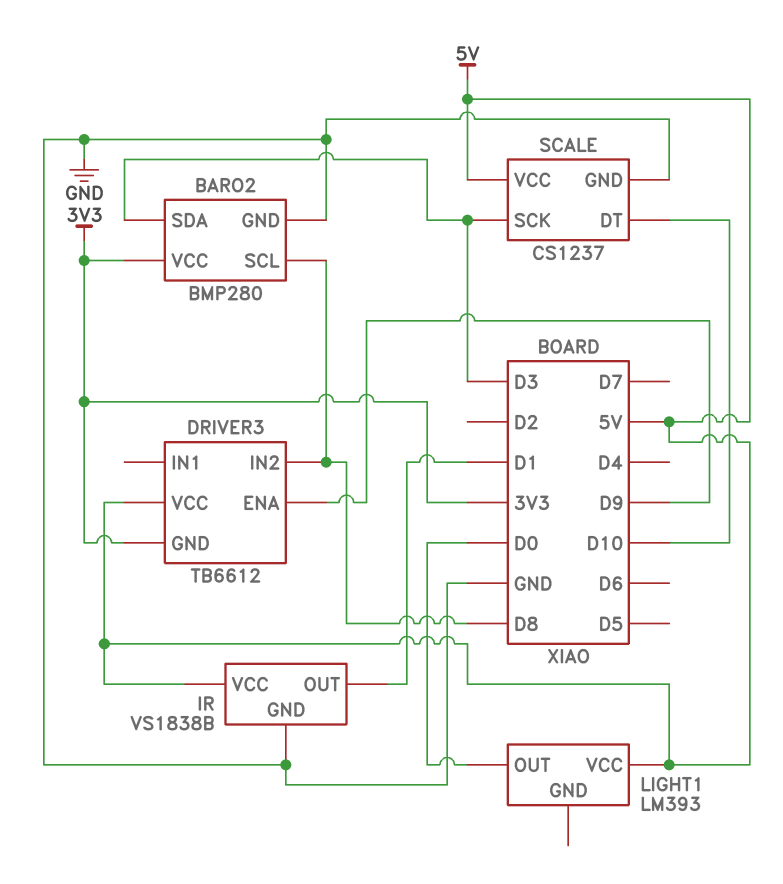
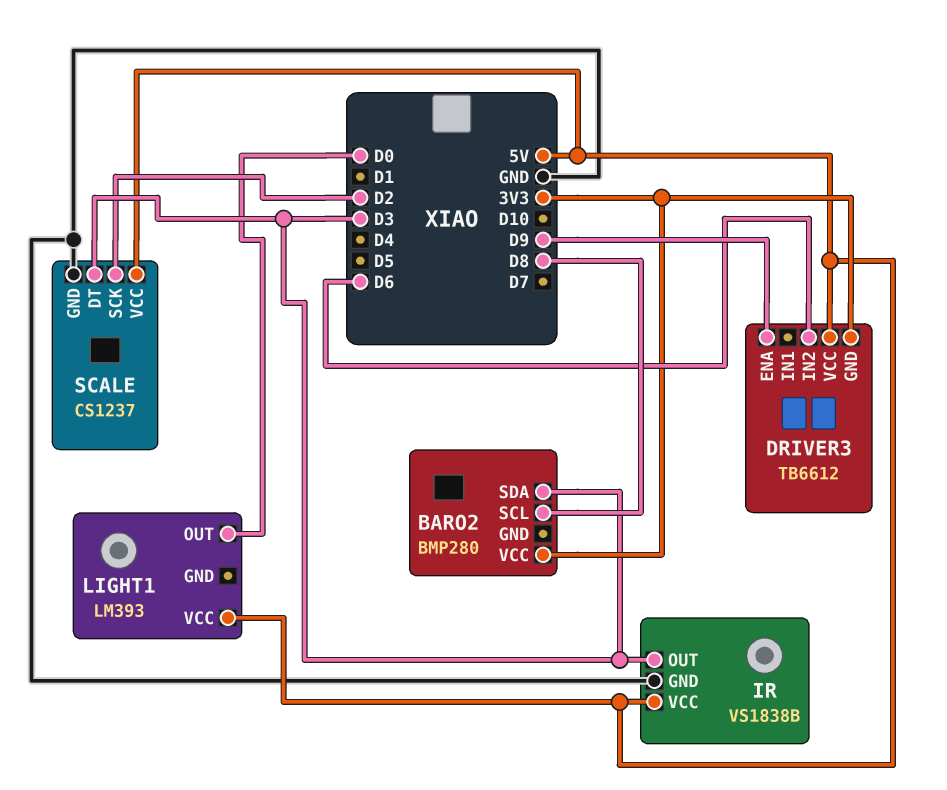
BARO2 pin GND: GND -> none
DRIVER3 pin IN2: D8 -> D6
IR pin OUT: D1 -> D3
SCALE pin DT: D10 -> D3
SCALE pin SCK: D3 -> D2

